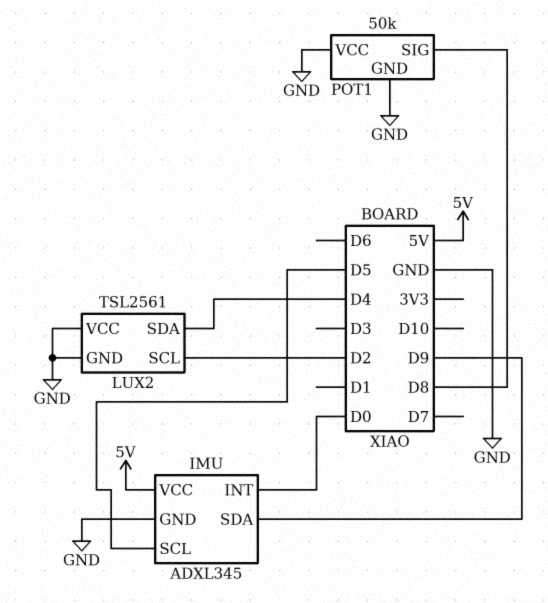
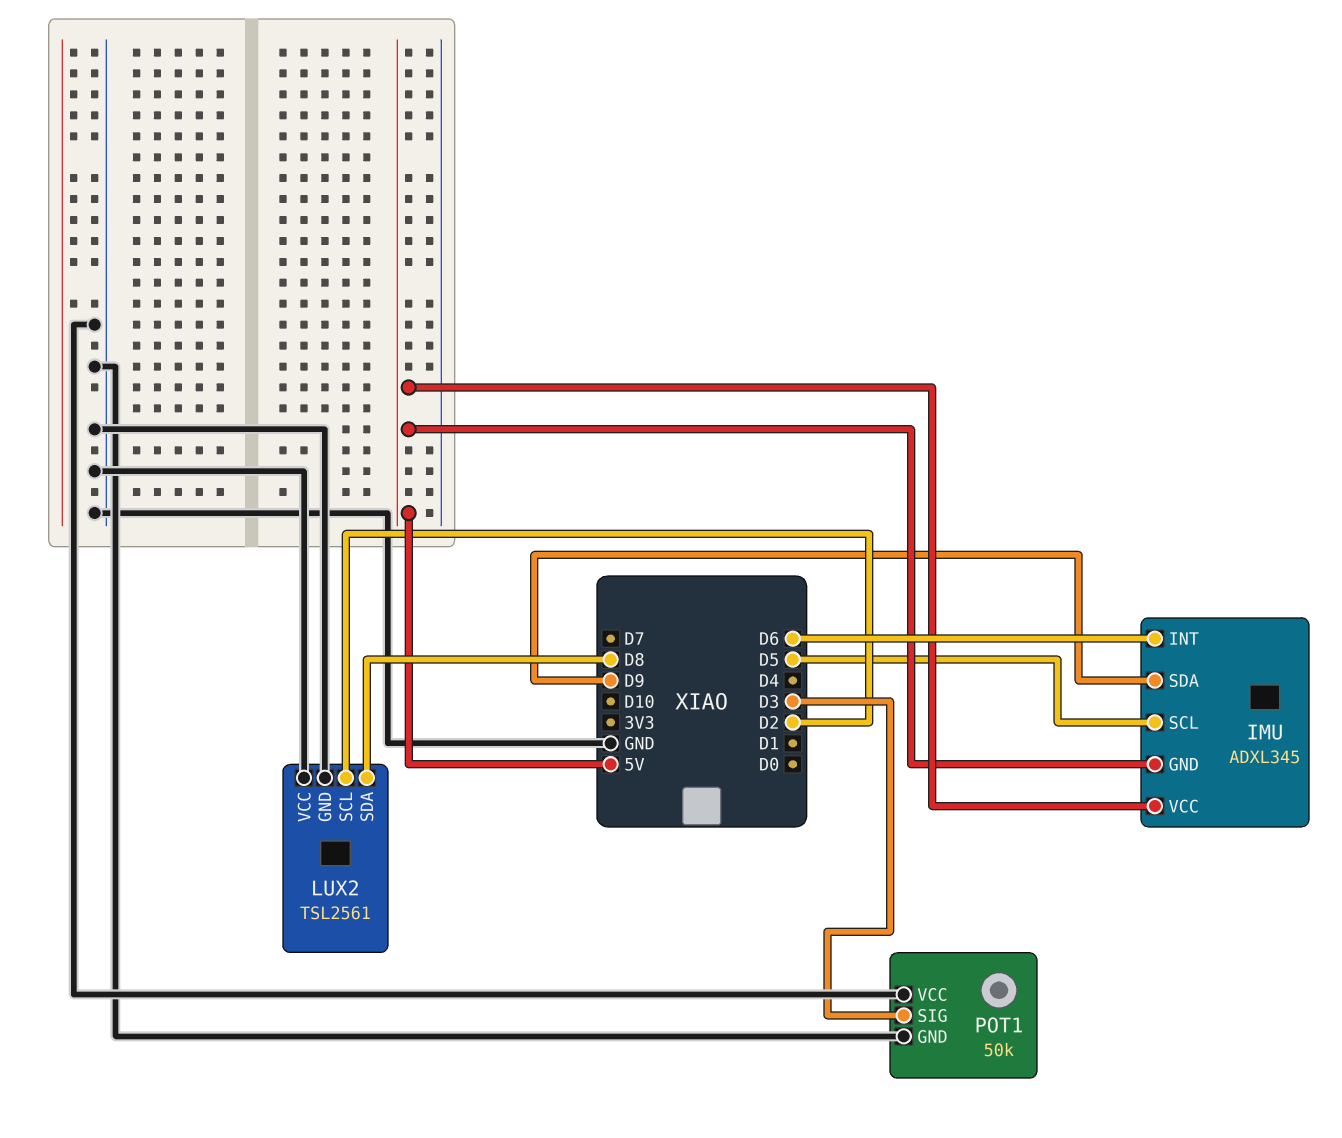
IMU pin GND: GND -> 5V
IMU pin INT: D0 -> D6
LUX2 pin SDA: D4 -> D8
POT1 pin SIG: D8 -> D3

